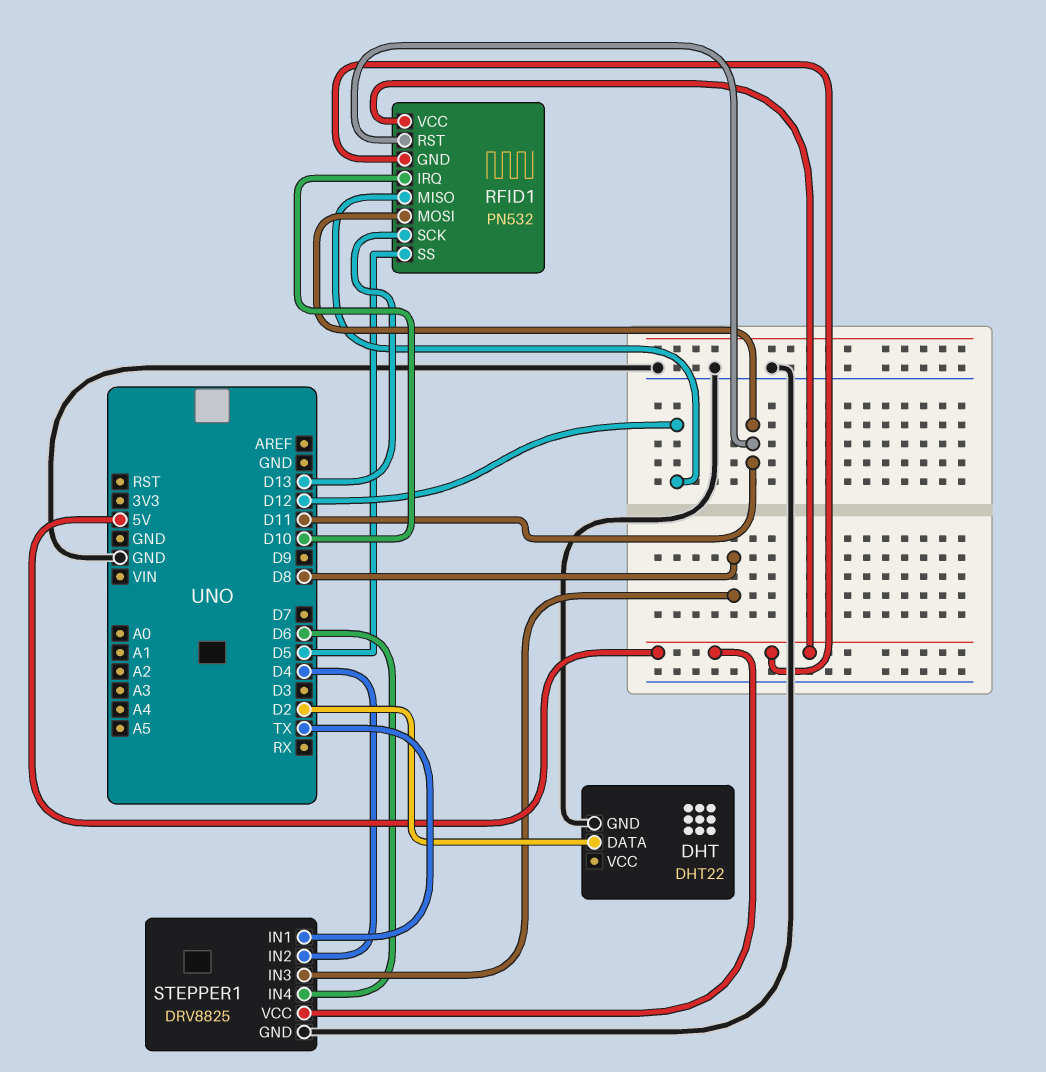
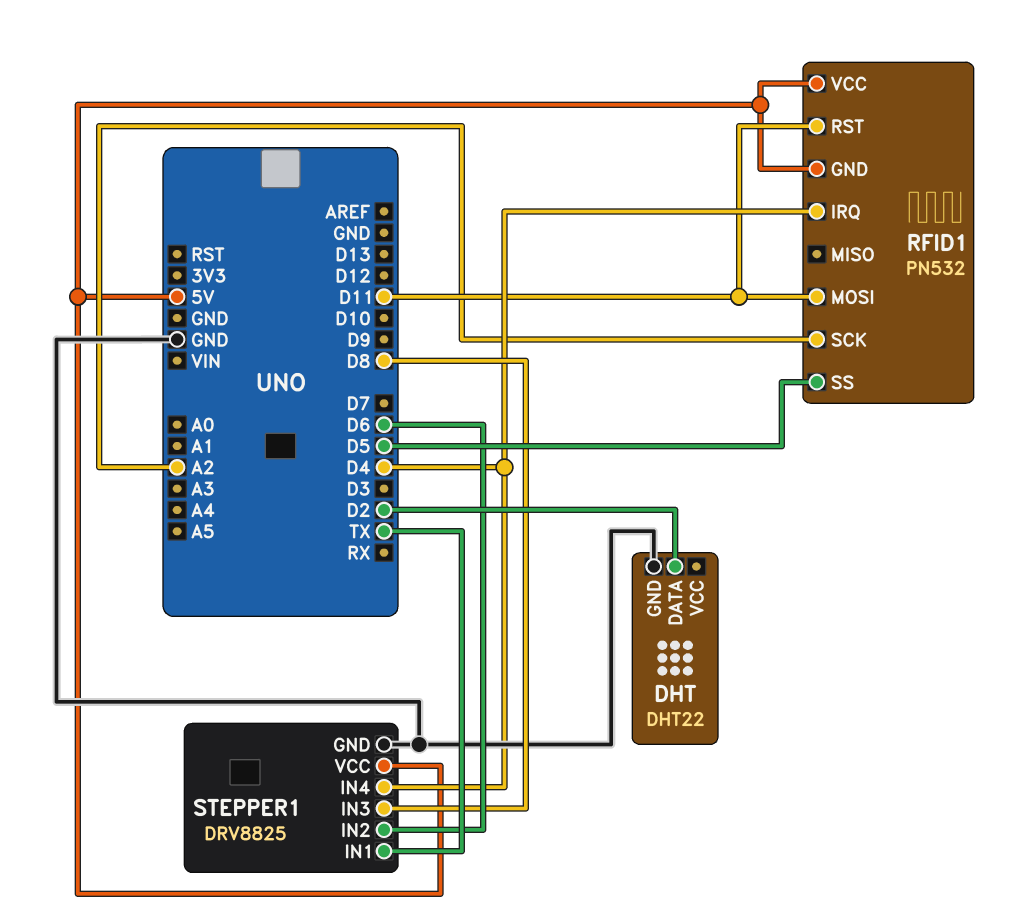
RFID1 pin IRQ: D10 -> D4
RFID1 pin MISO: D12 -> none
RFID1 pin SCK: D13 -> A2
STEPPER1 pin IN2: D4 -> D6
STEPPER1 pin IN4: D6 -> D4

